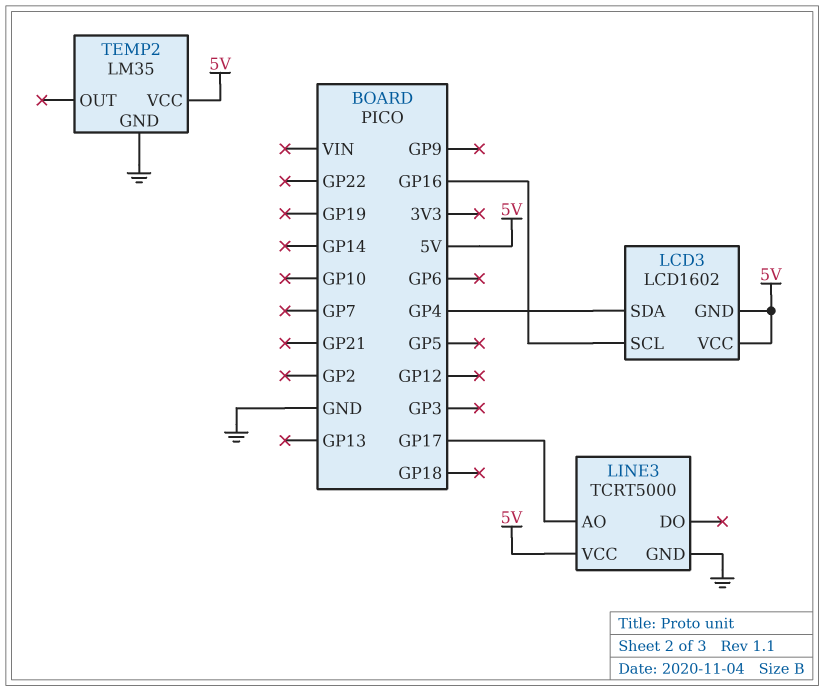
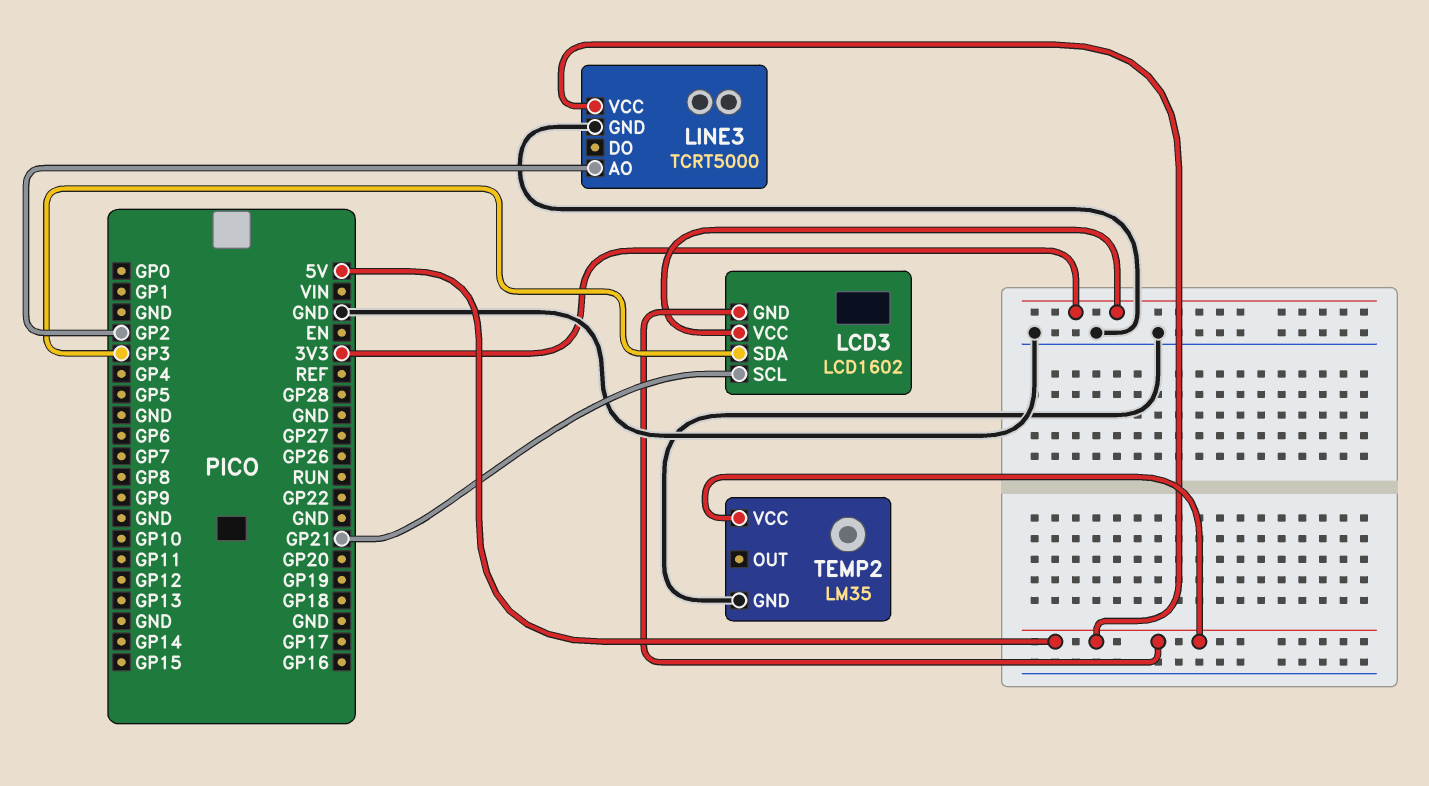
LCD3 pin SCL: GP16 -> GP21
LCD3 pin SDA: GP4 -> GP3
LCD3 pin VCC: 5V -> 3V3
LINE3 pin AO: GP17 -> GP2

